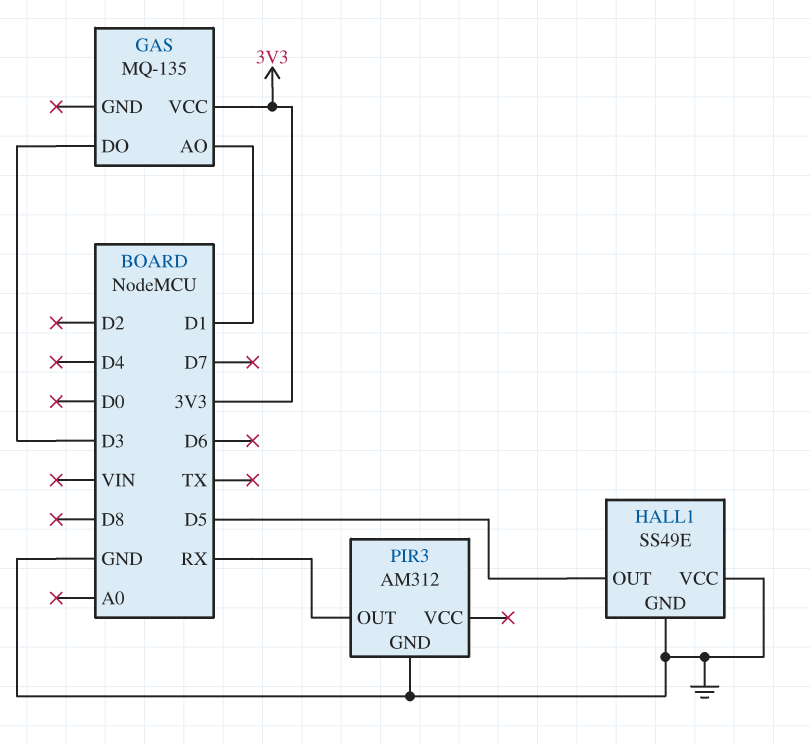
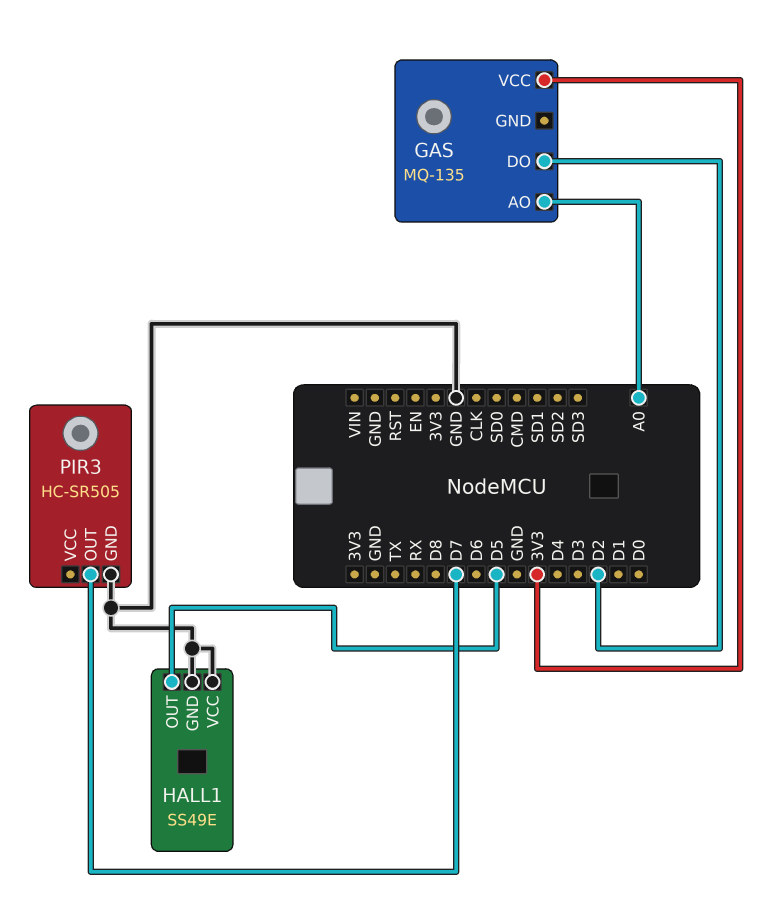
GAS pin AO: D1 -> A0
GAS pin DO: D3 -> D2
PIR3: AM312 -> HC-SR505
PIR3 pin OUT: RX -> D7

